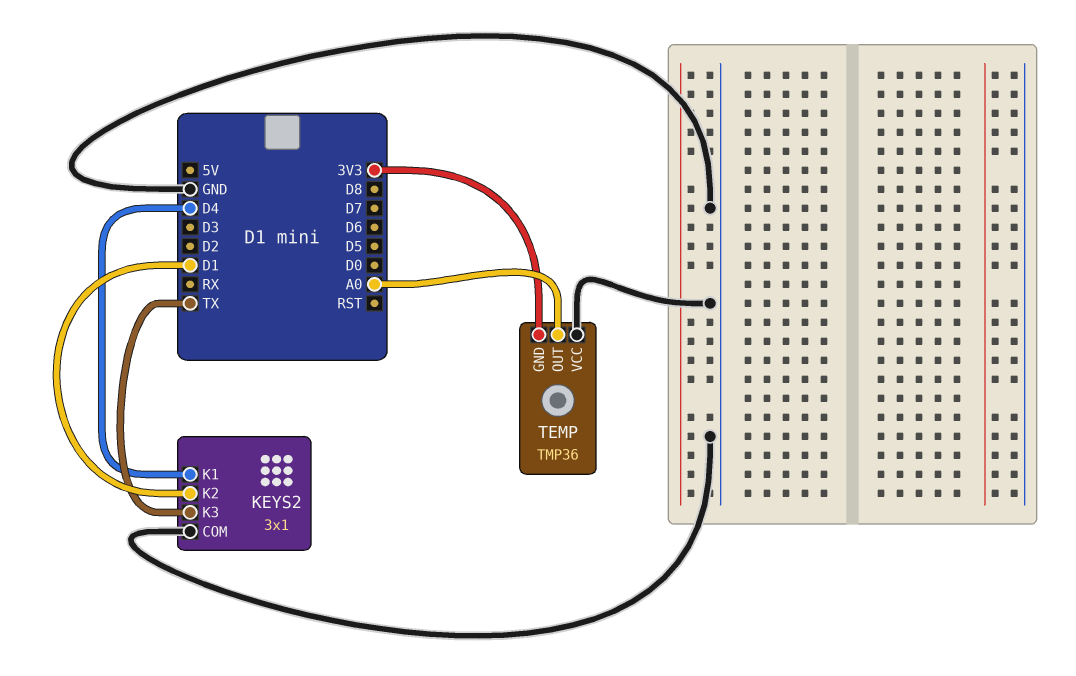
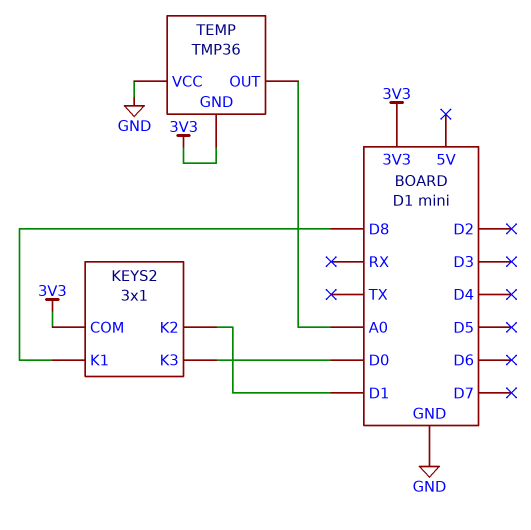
KEYS2 pin COM: GND -> 3V3
KEYS2 pin K1: D4 -> D8
KEYS2 pin K3: TX -> D0

